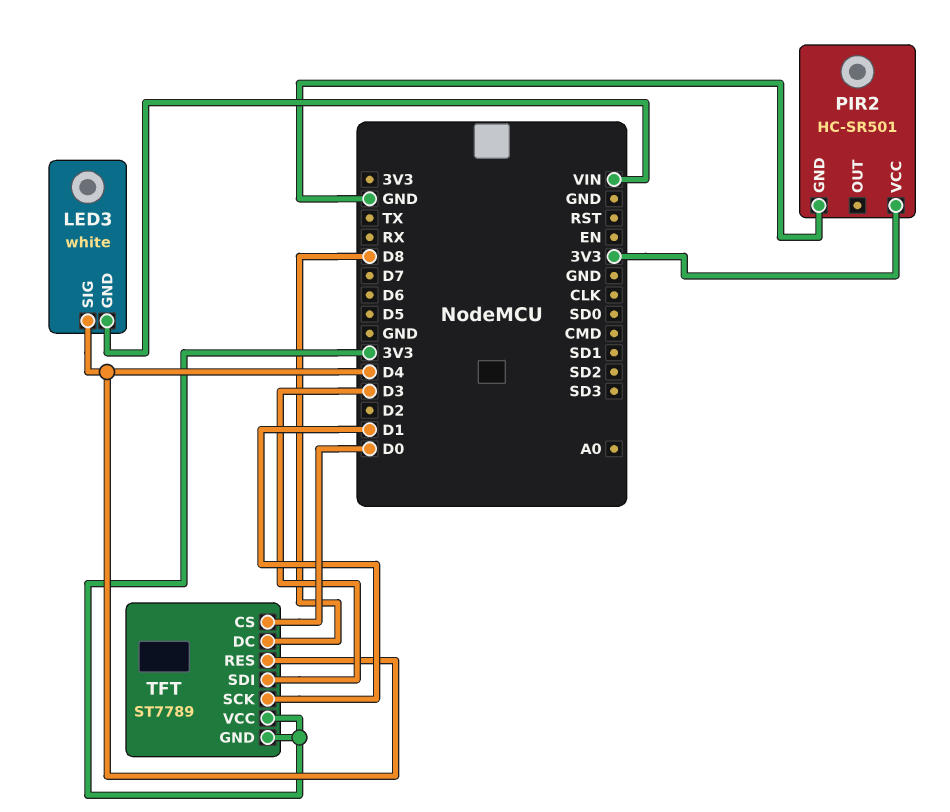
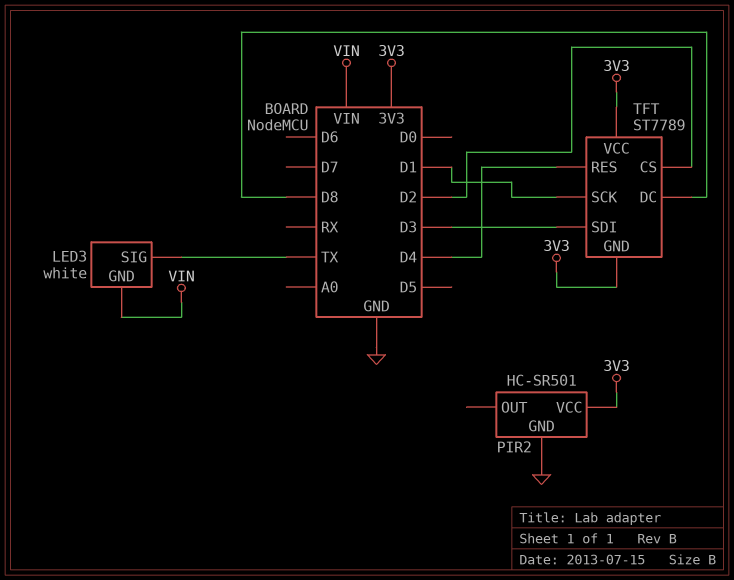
LED3 pin SIG: D4 -> TX
TFT pin CS: D0 -> D2

